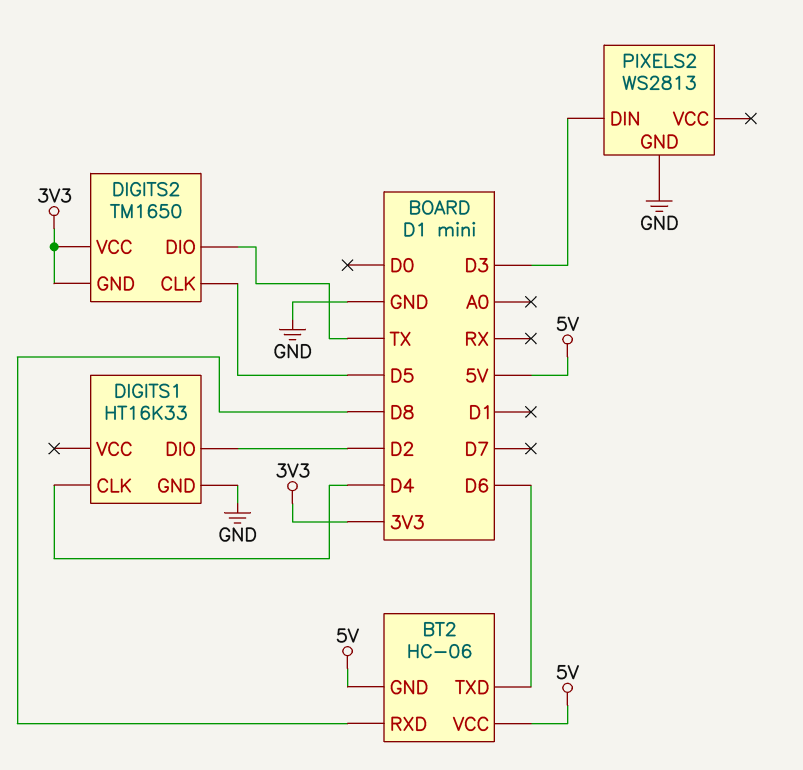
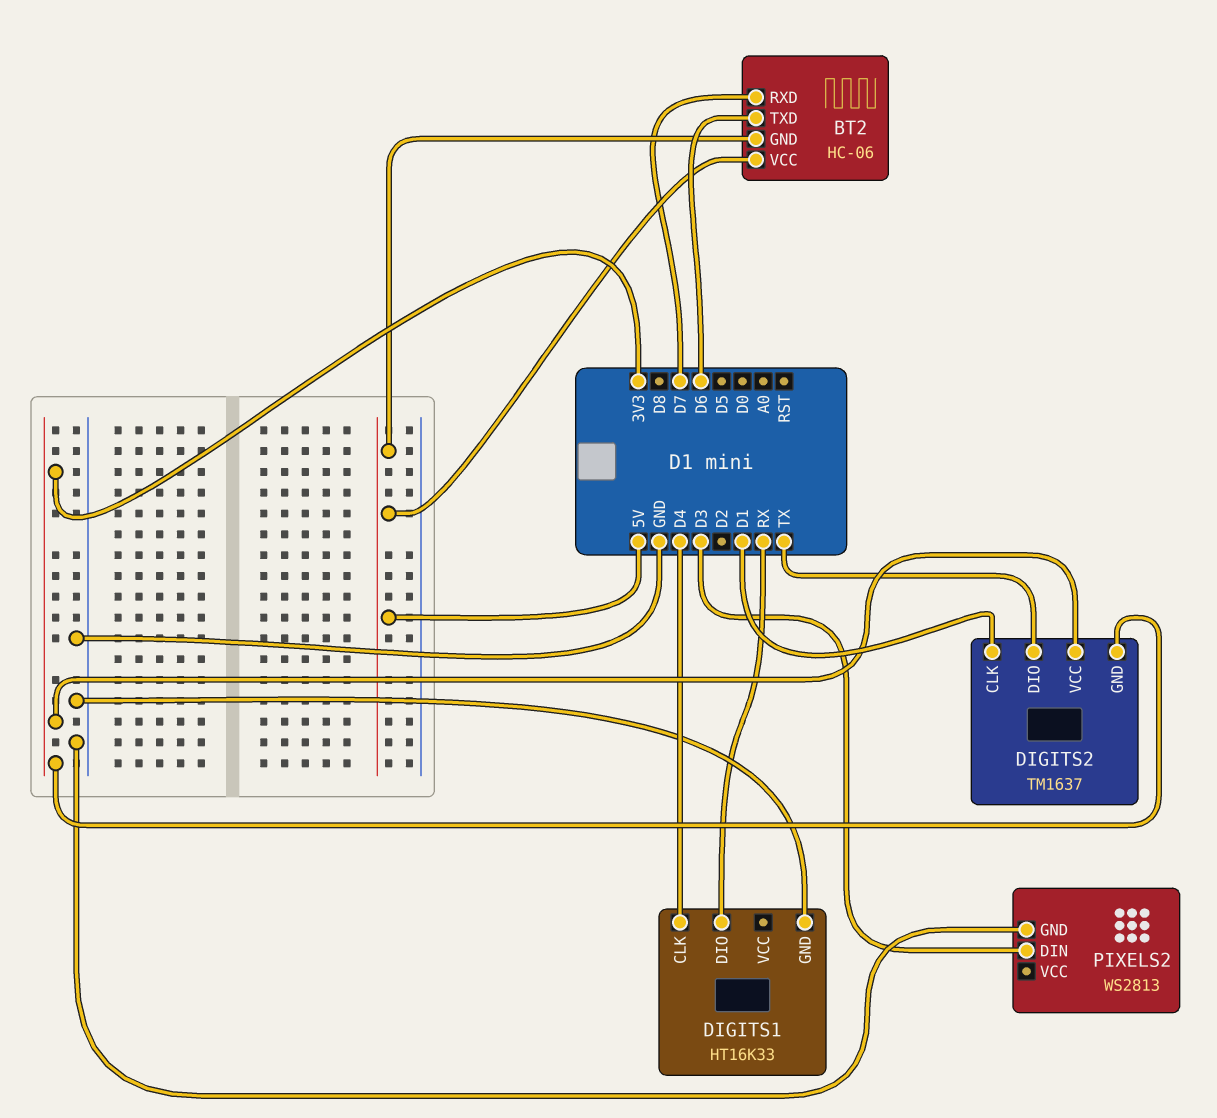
BT2 pin RXD: D8 -> D7
DIGITS1 pin DIO: D2 -> RX
DIGITS2: TM1650 -> TM1637
DIGITS2 pin CLK: D5 -> D1

